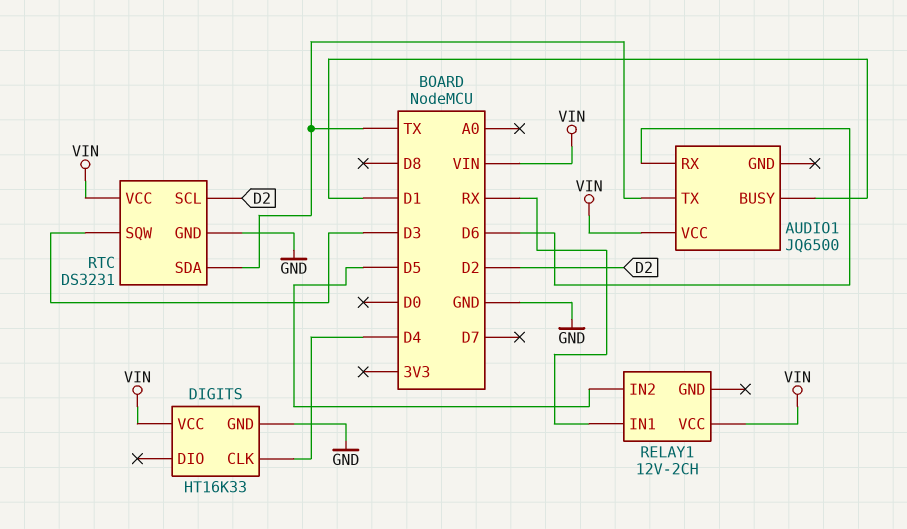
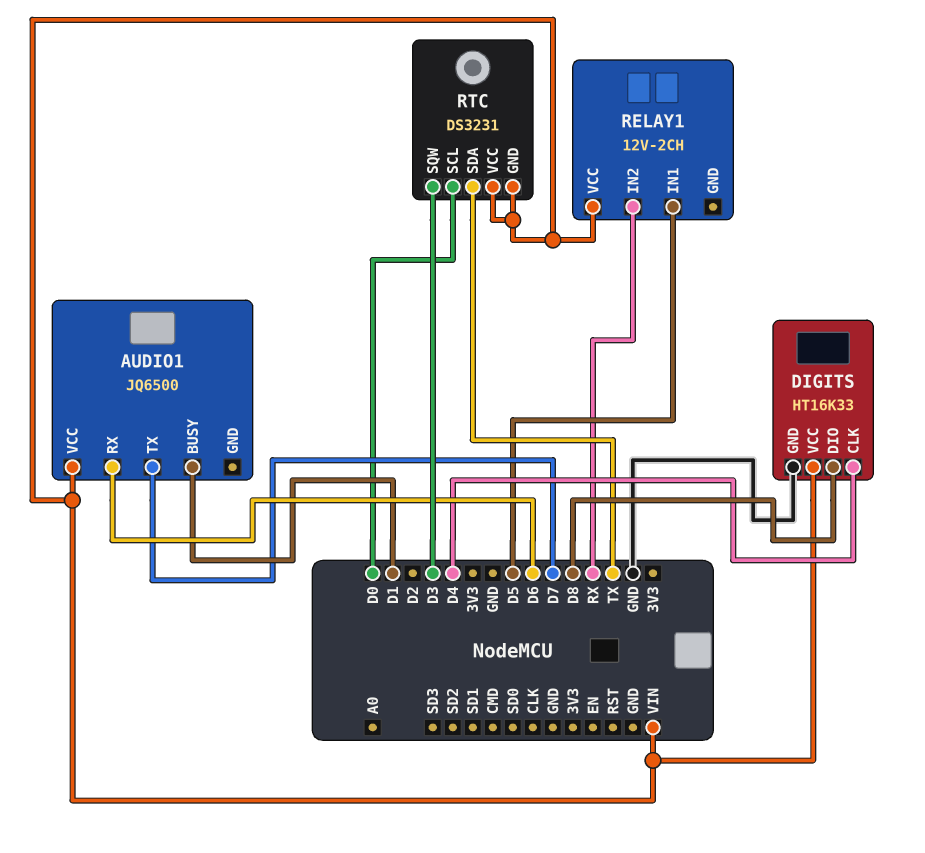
AUDIO1 pin TX: TX -> D7
DIGITS pin DIO: none -> D8
RELAY1 pin IN1: RX -> D5
RELAY1 pin IN2: D5 -> RX
RTC pin GND: GND -> VIN
RTC pin SCL: D2 -> D0

